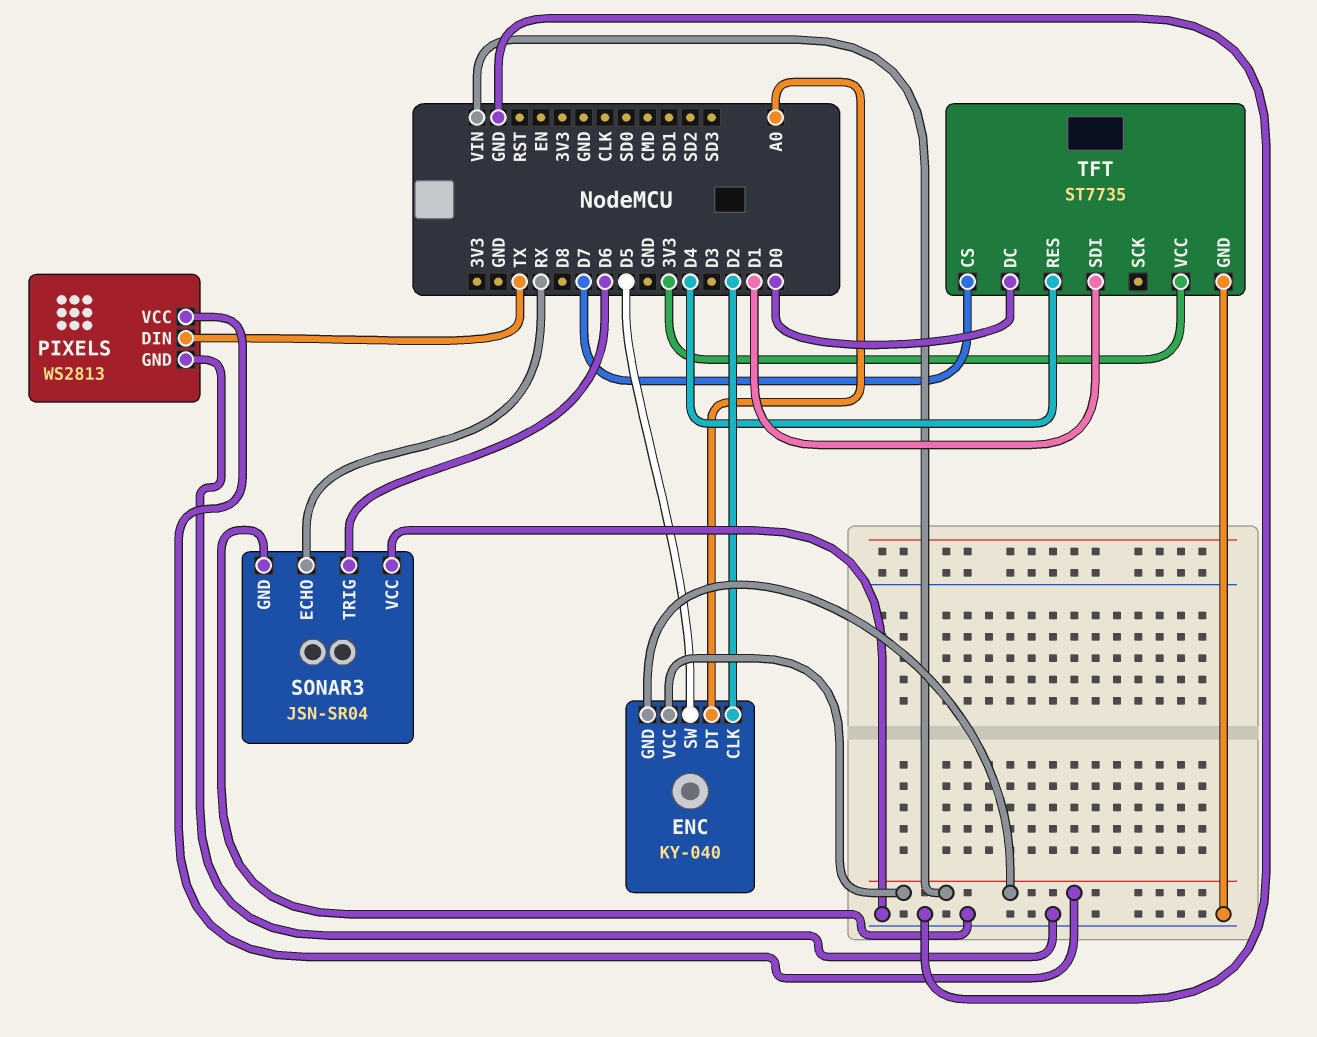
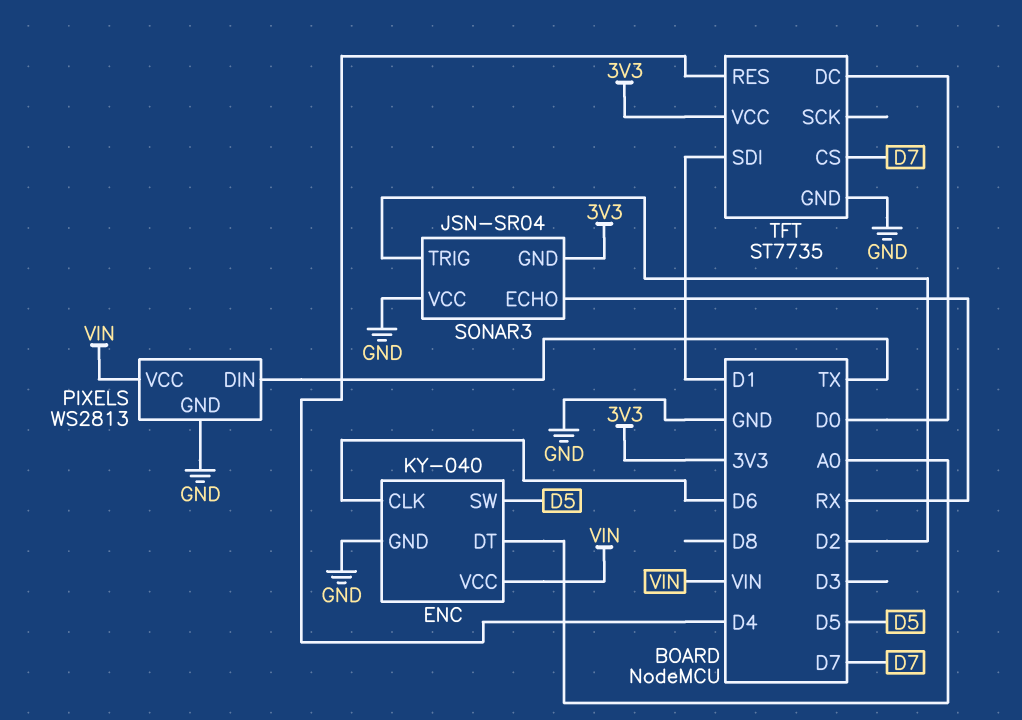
ENC pin CLK: D2 -> D6
ENC pin GND: VIN -> GND
SONAR3 pin GND: GND -> 3V3
SONAR3 pin TRIG: D6 -> D2

